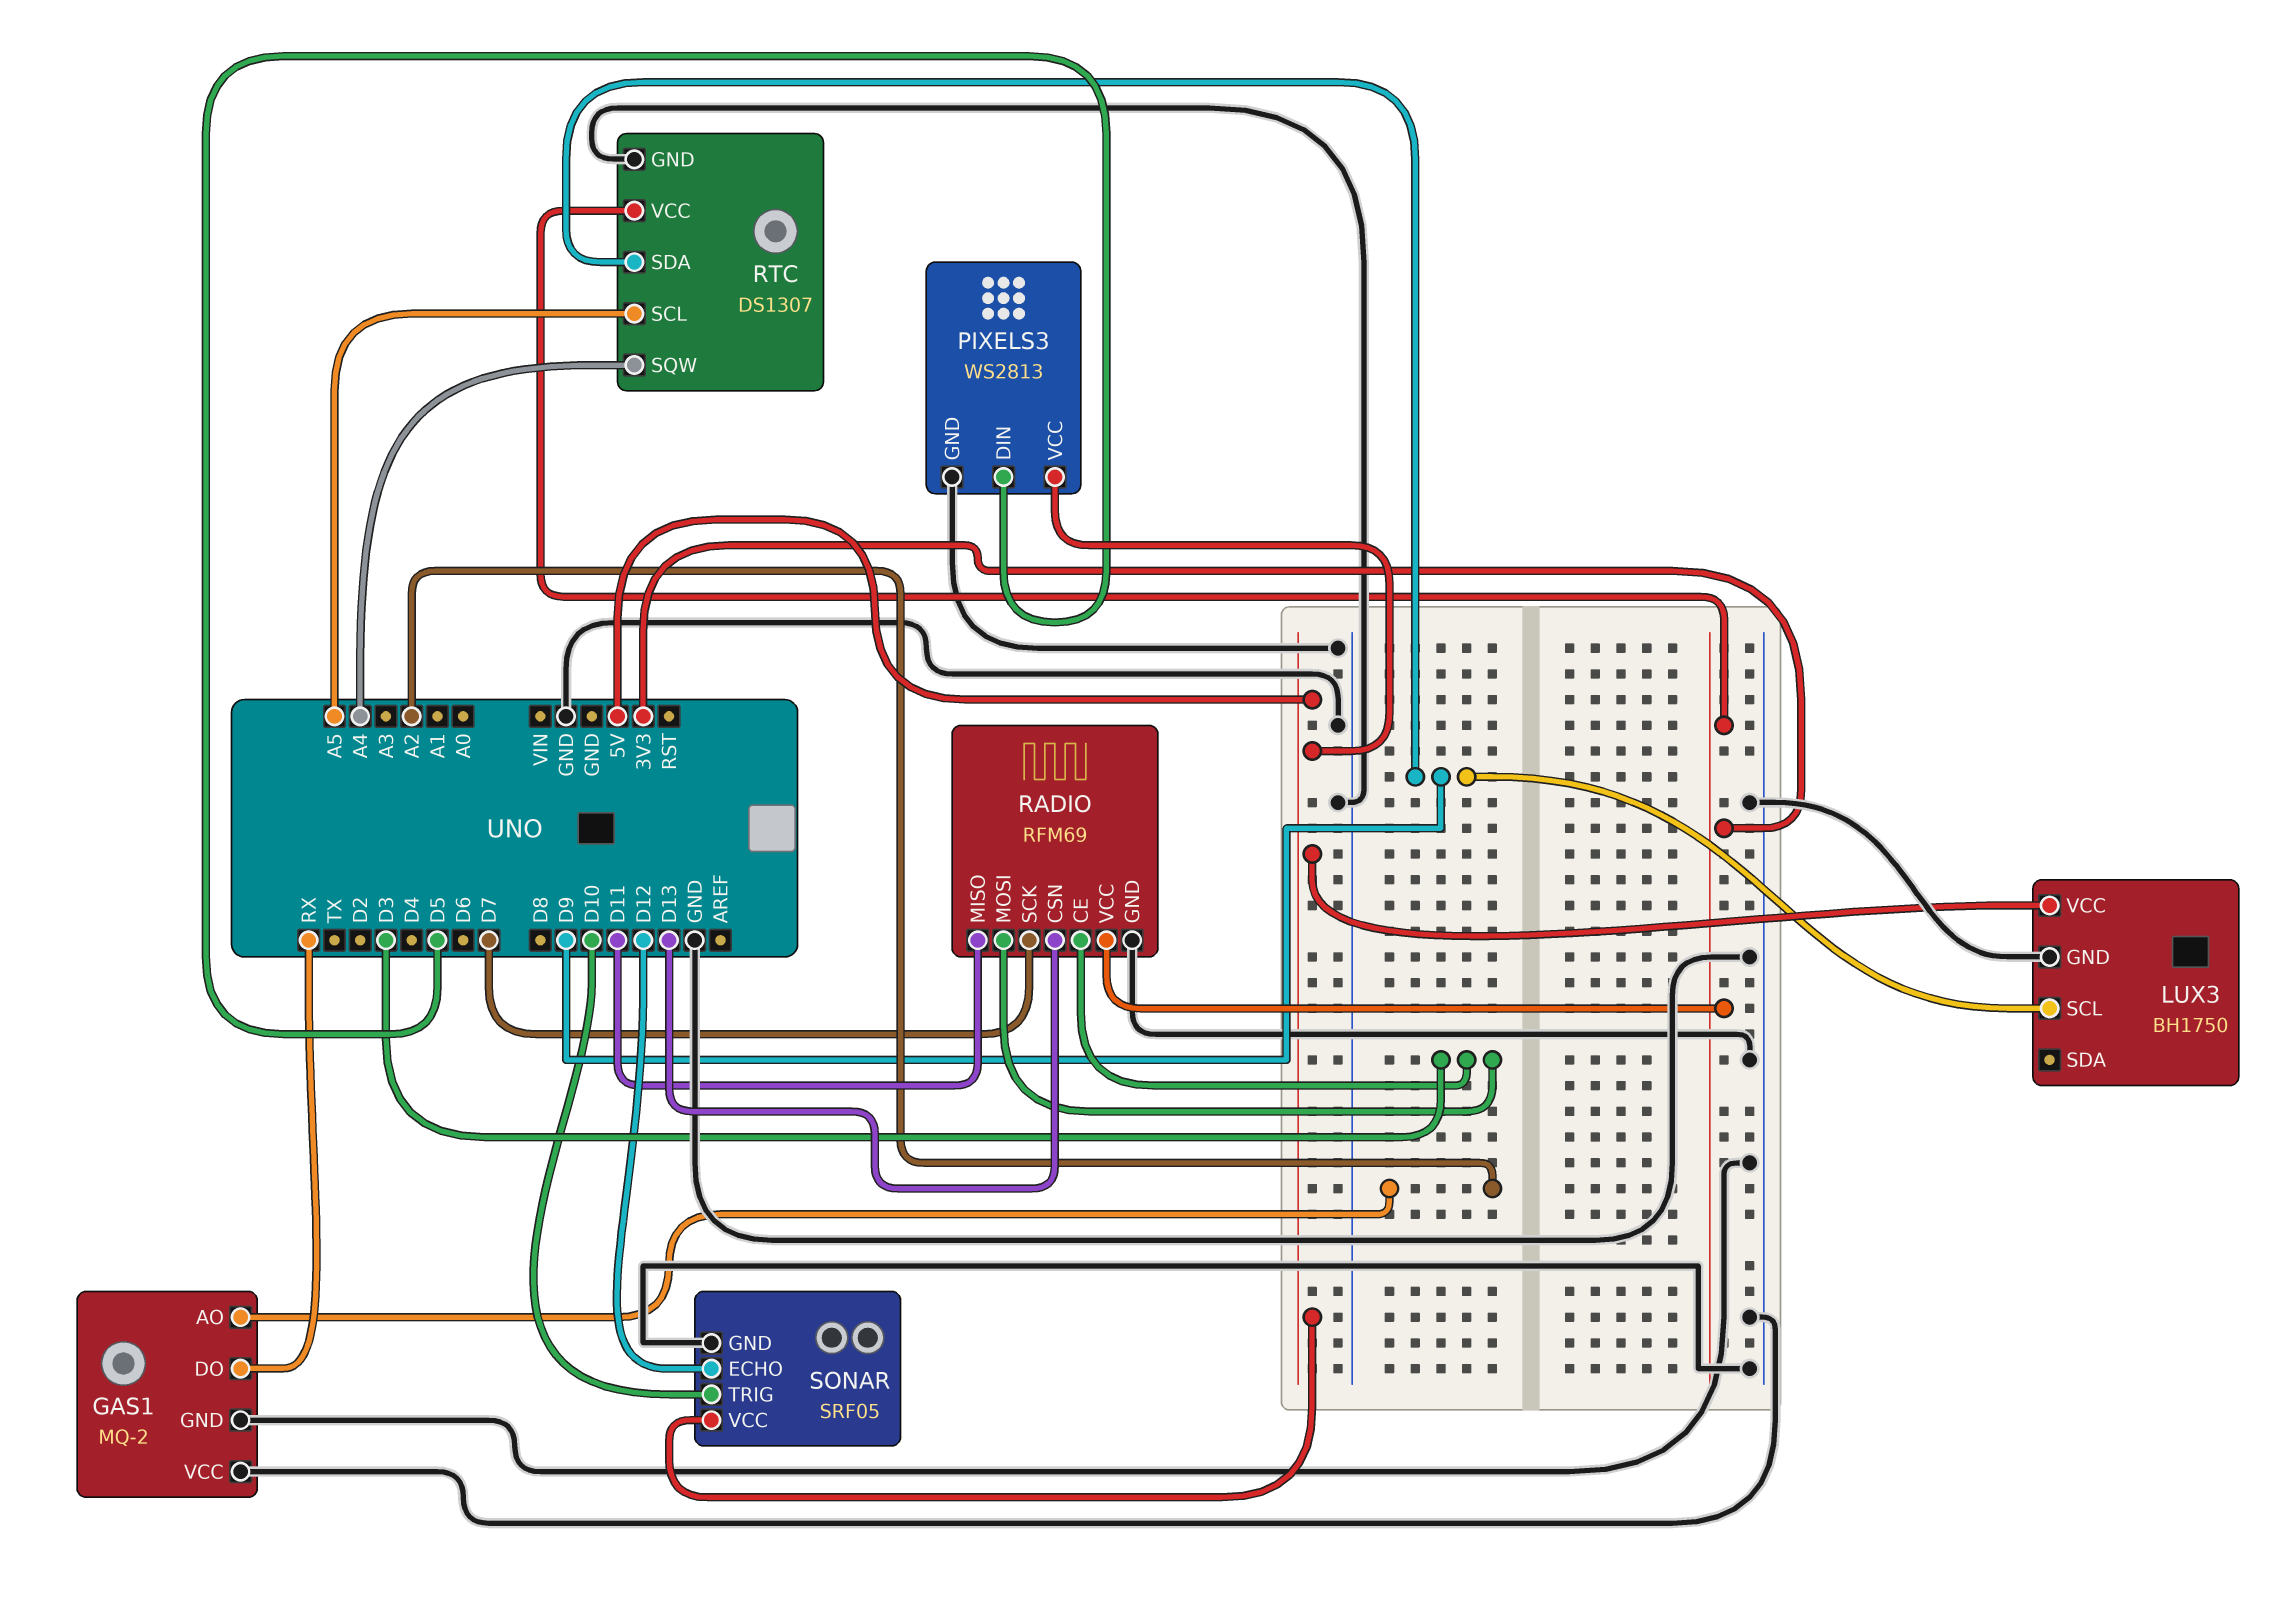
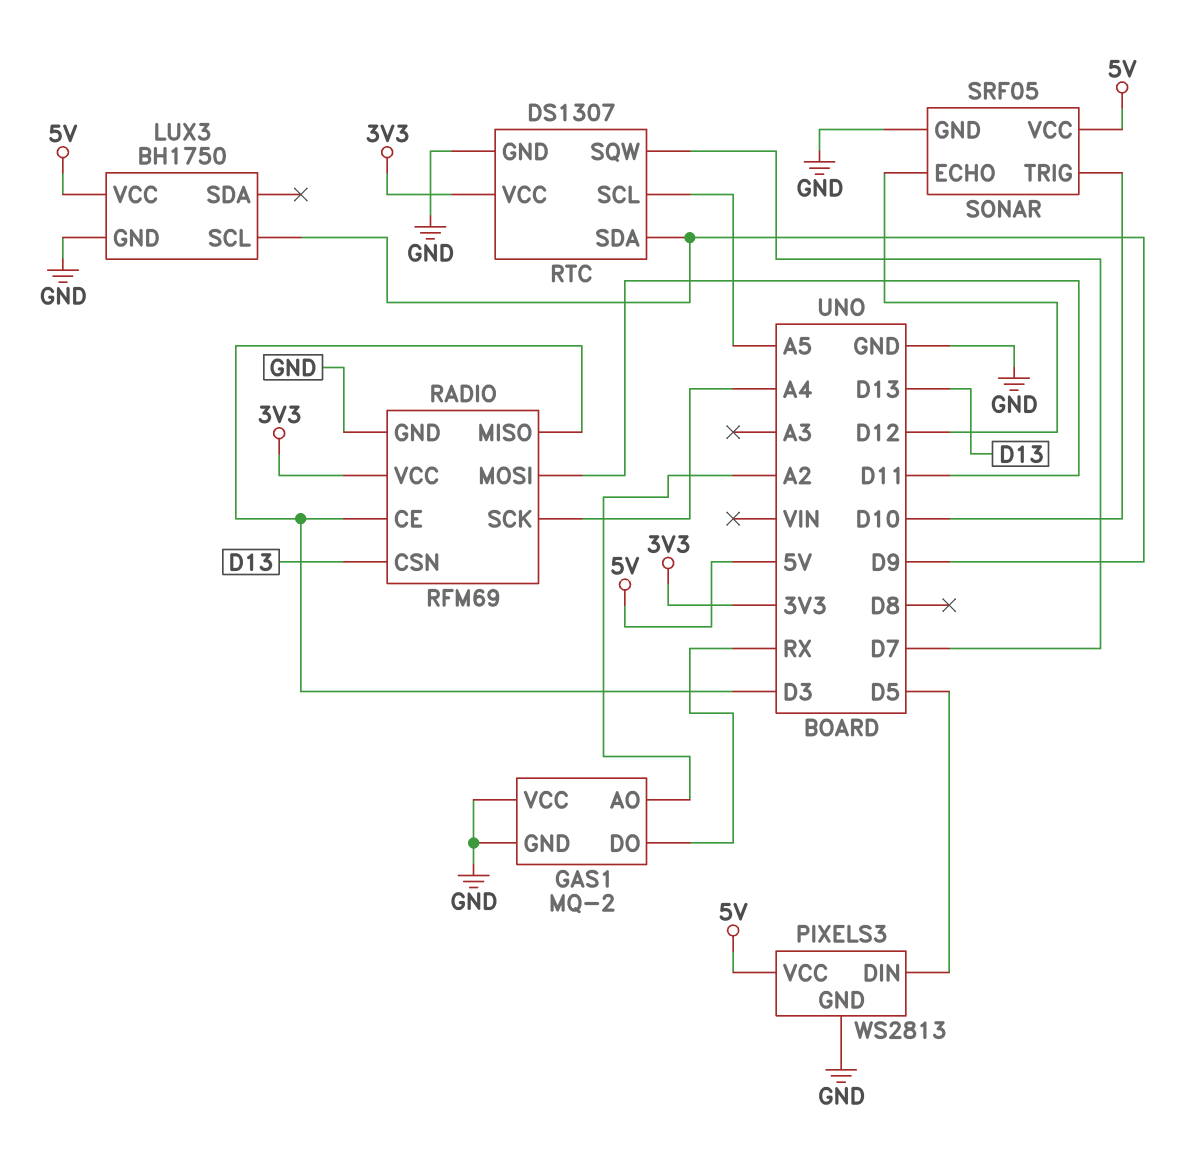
RADIO pin MISO: D11 -> D3
RADIO pin MOSI: D3 -> D11
RADIO pin SCK: D7 -> A4
RTC pin SQW: A4 -> D7

